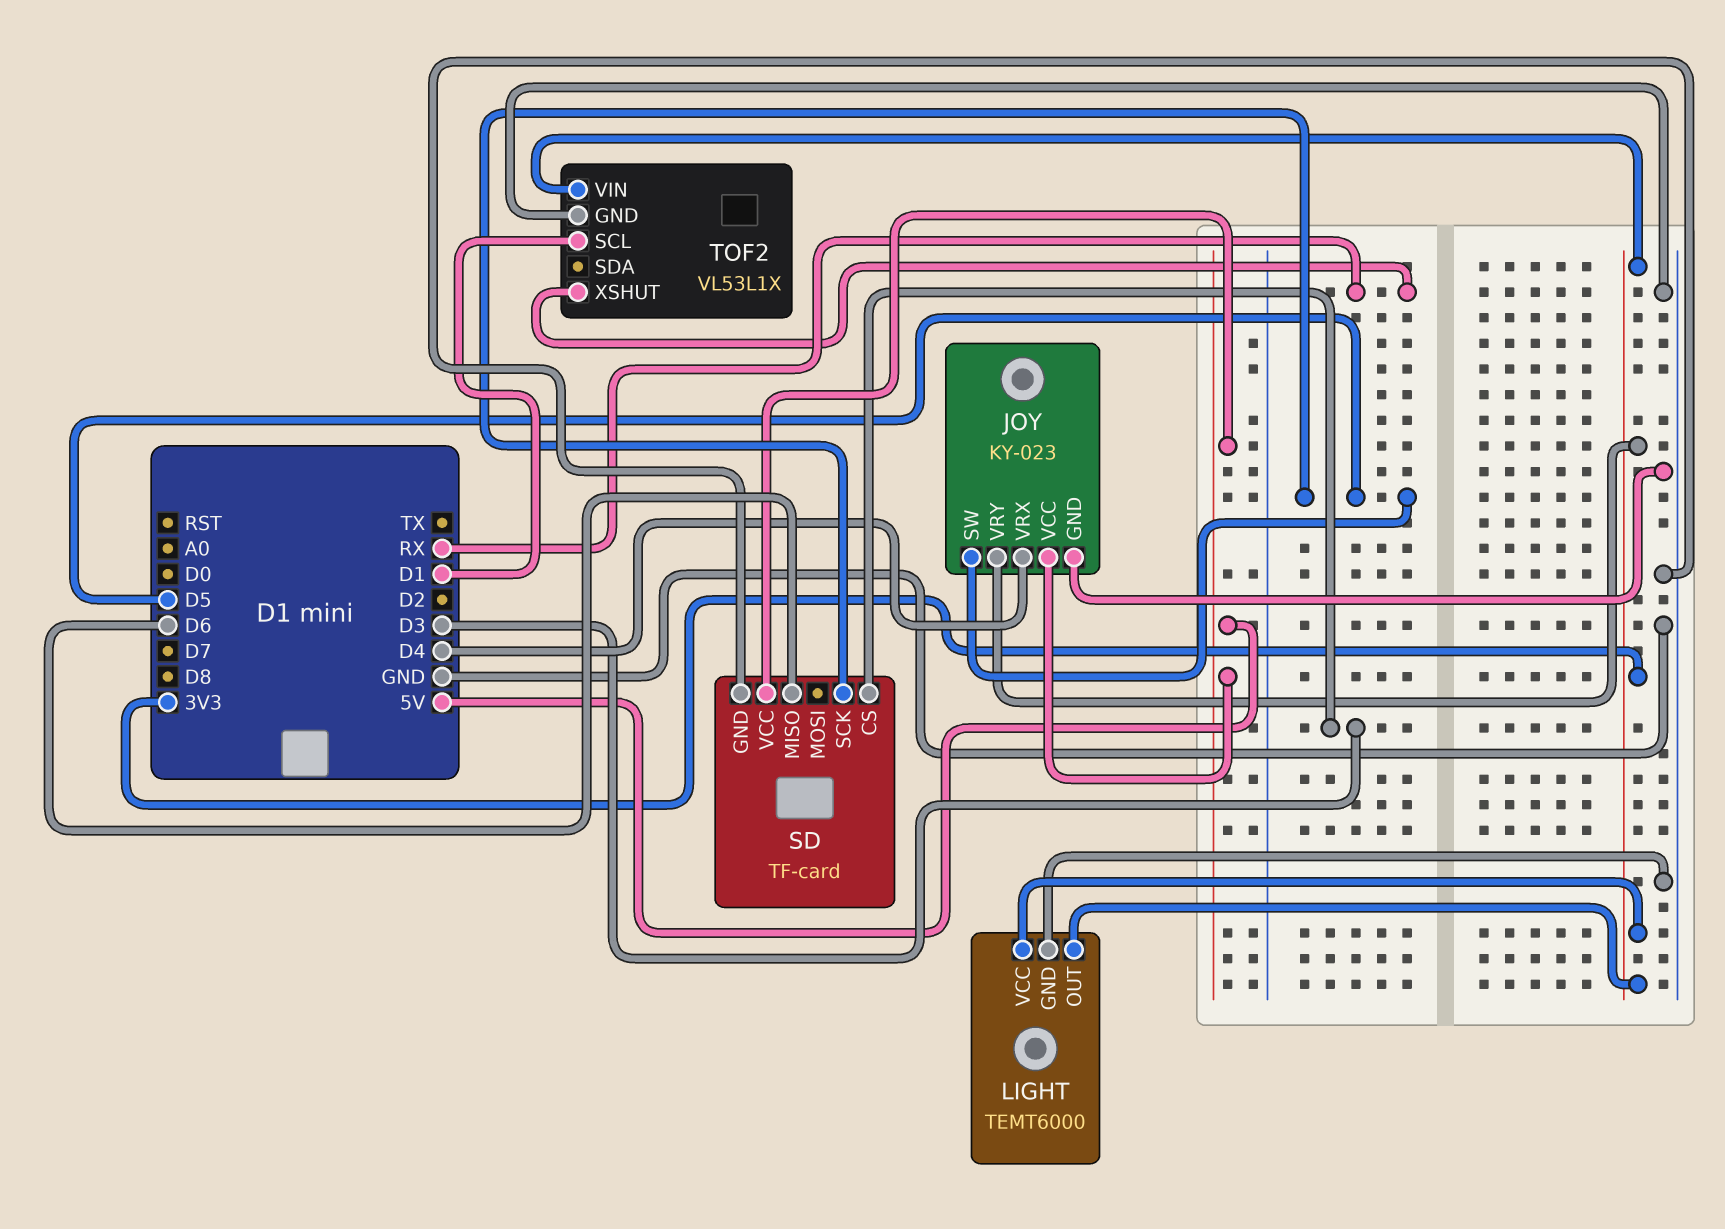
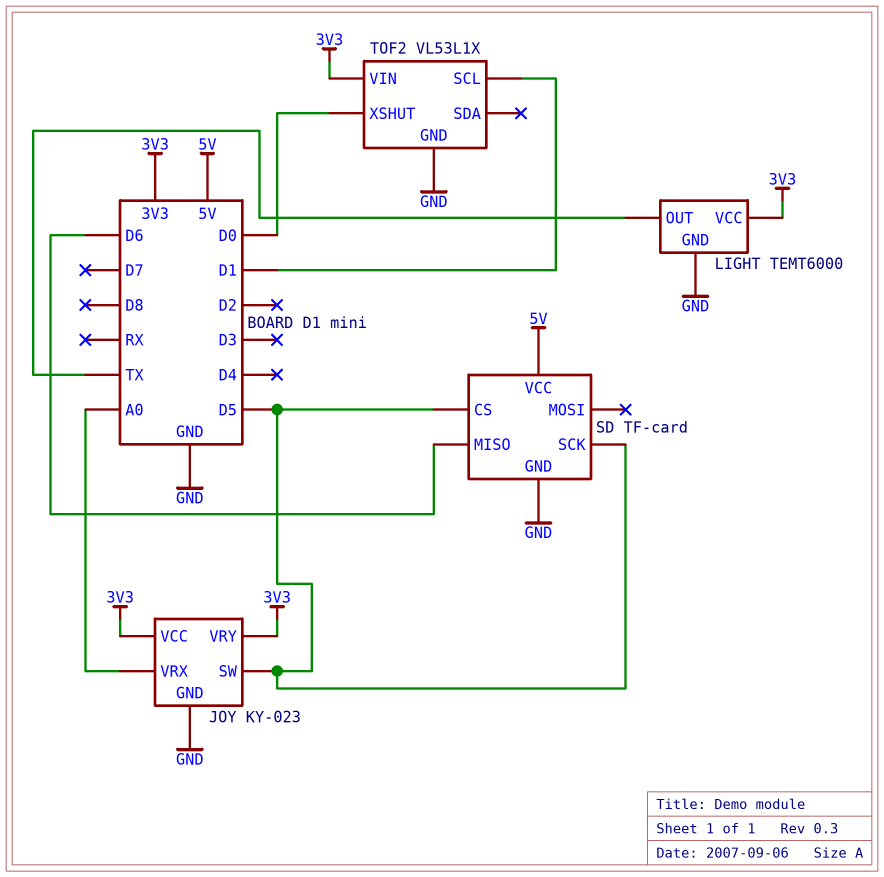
JOY pin VCC: 5V -> 3V3
JOY pin VRX: D4 -> A0
LIGHT pin OUT: 3V3 -> TX
SD pin CS: D3 -> D5
TOF2 pin XSHUT: RX -> D0

